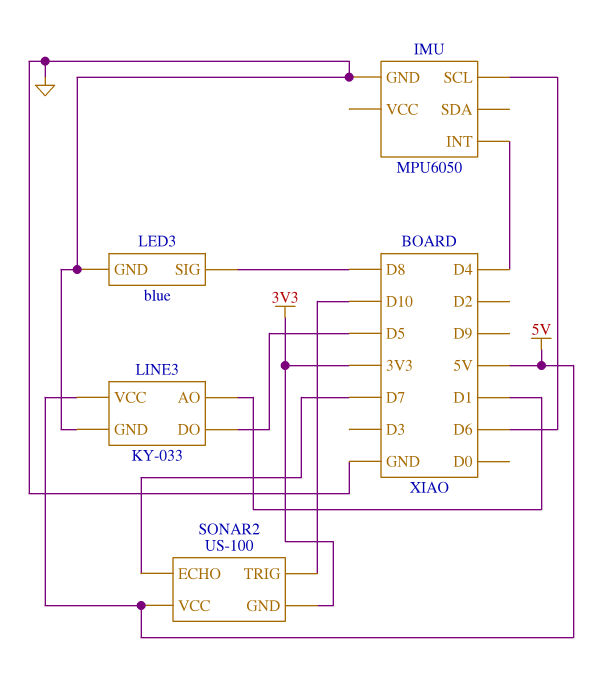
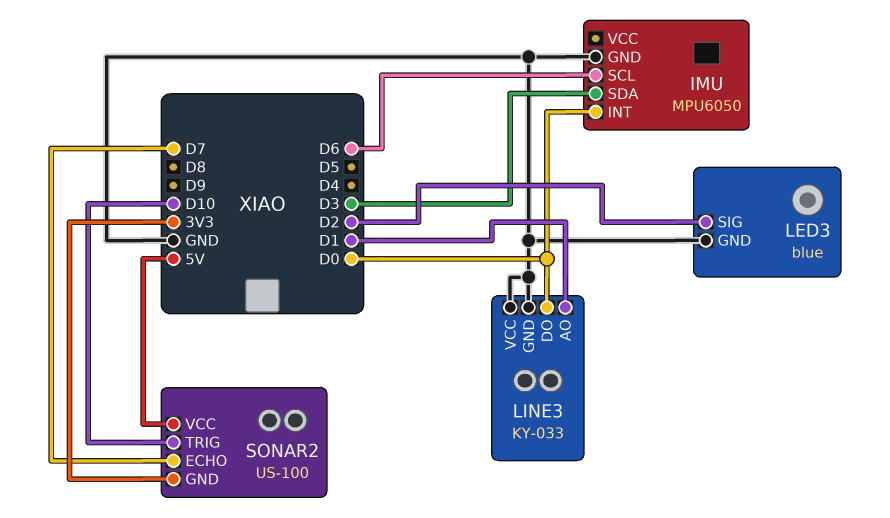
IMU pin INT: D4 -> D0
IMU pin SDA: none -> D3
LED3 pin SIG: D8 -> D2
LINE3 pin DO: D5 -> D0
LINE3 pin VCC: 5V -> GND

